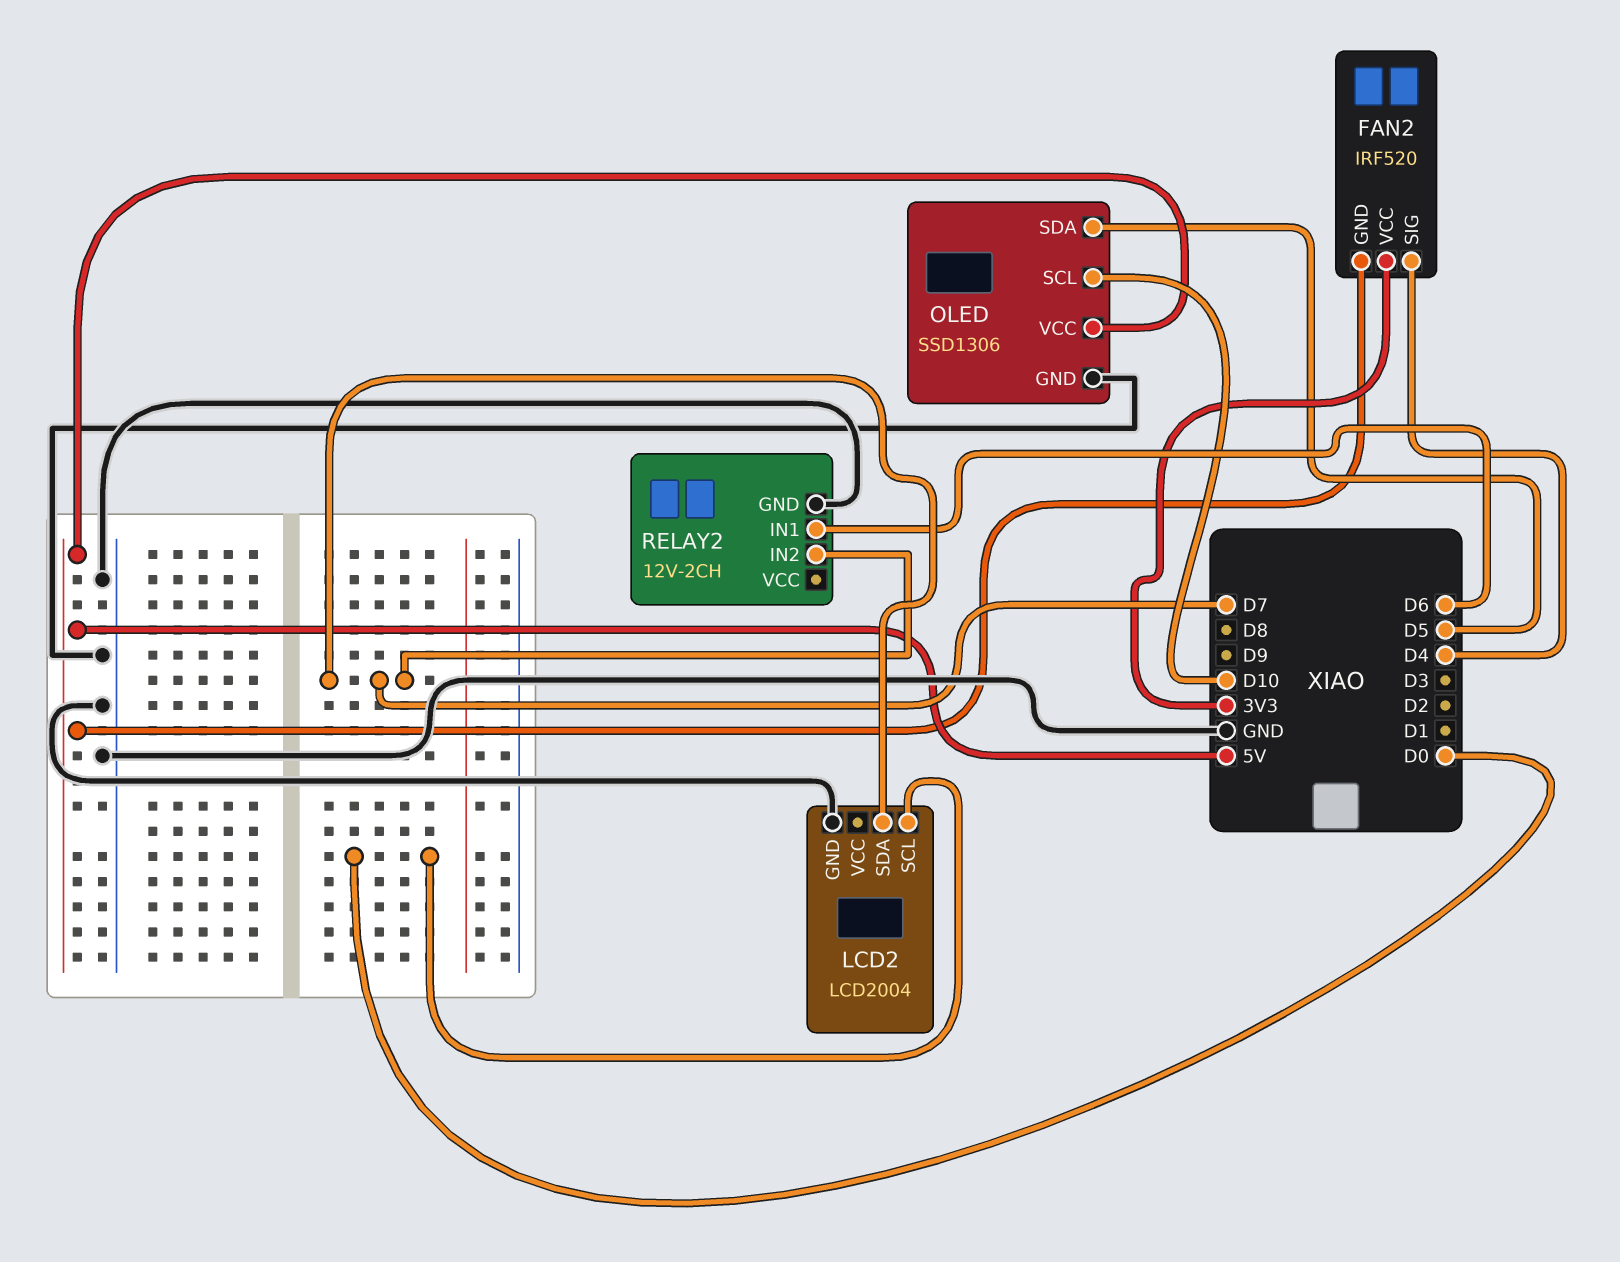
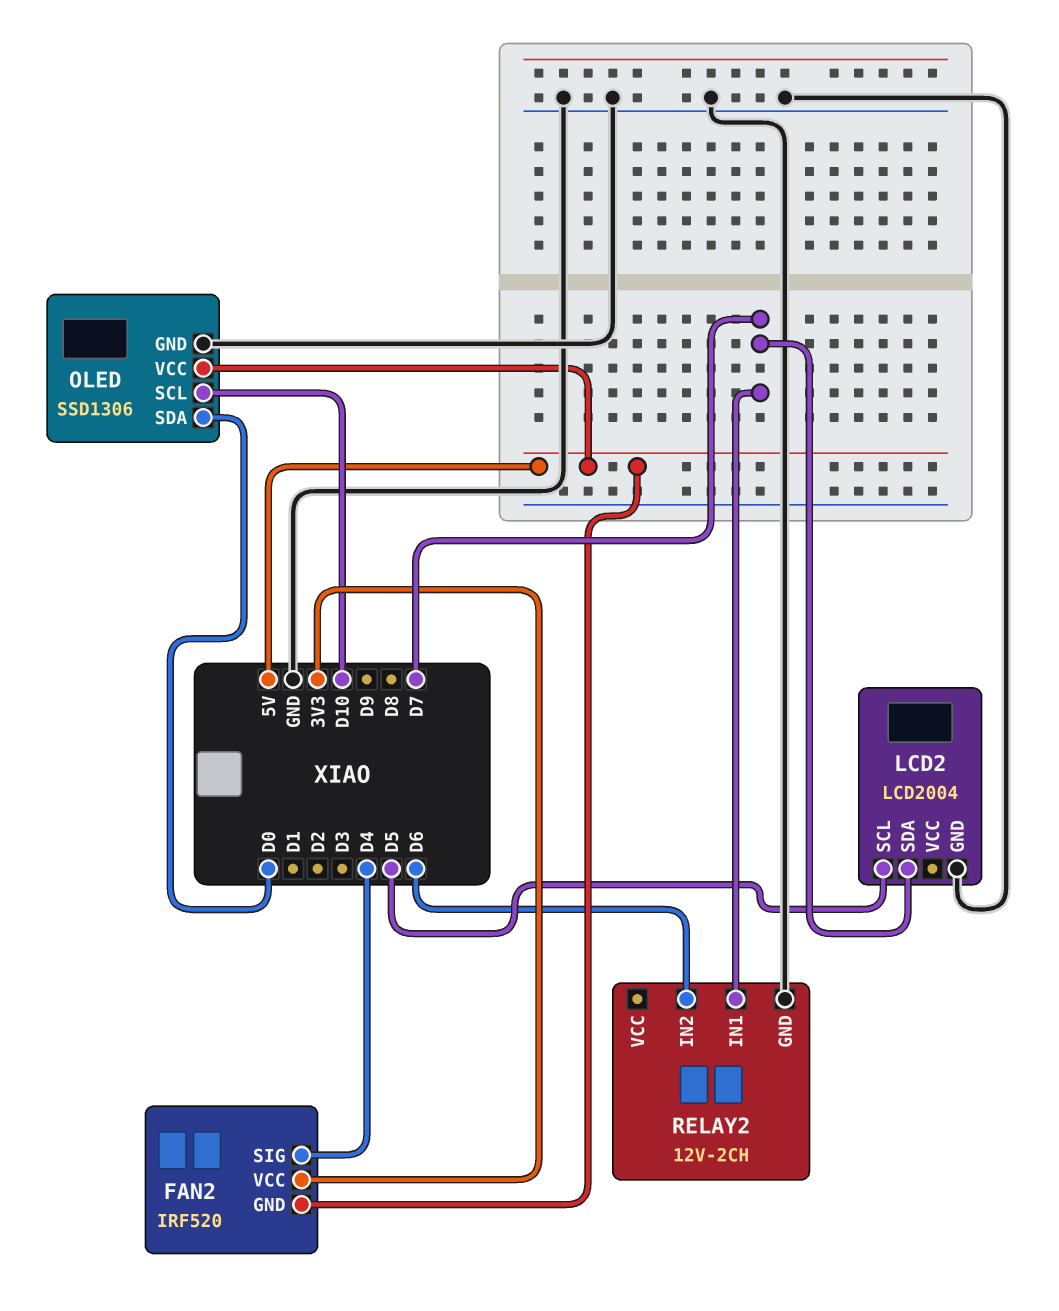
LCD2 pin SCL: D0 -> D5
OLED pin SDA: D5 -> D0
RELAY2 pin IN1: D6 -> D7
RELAY2 pin IN2: D7 -> D6

